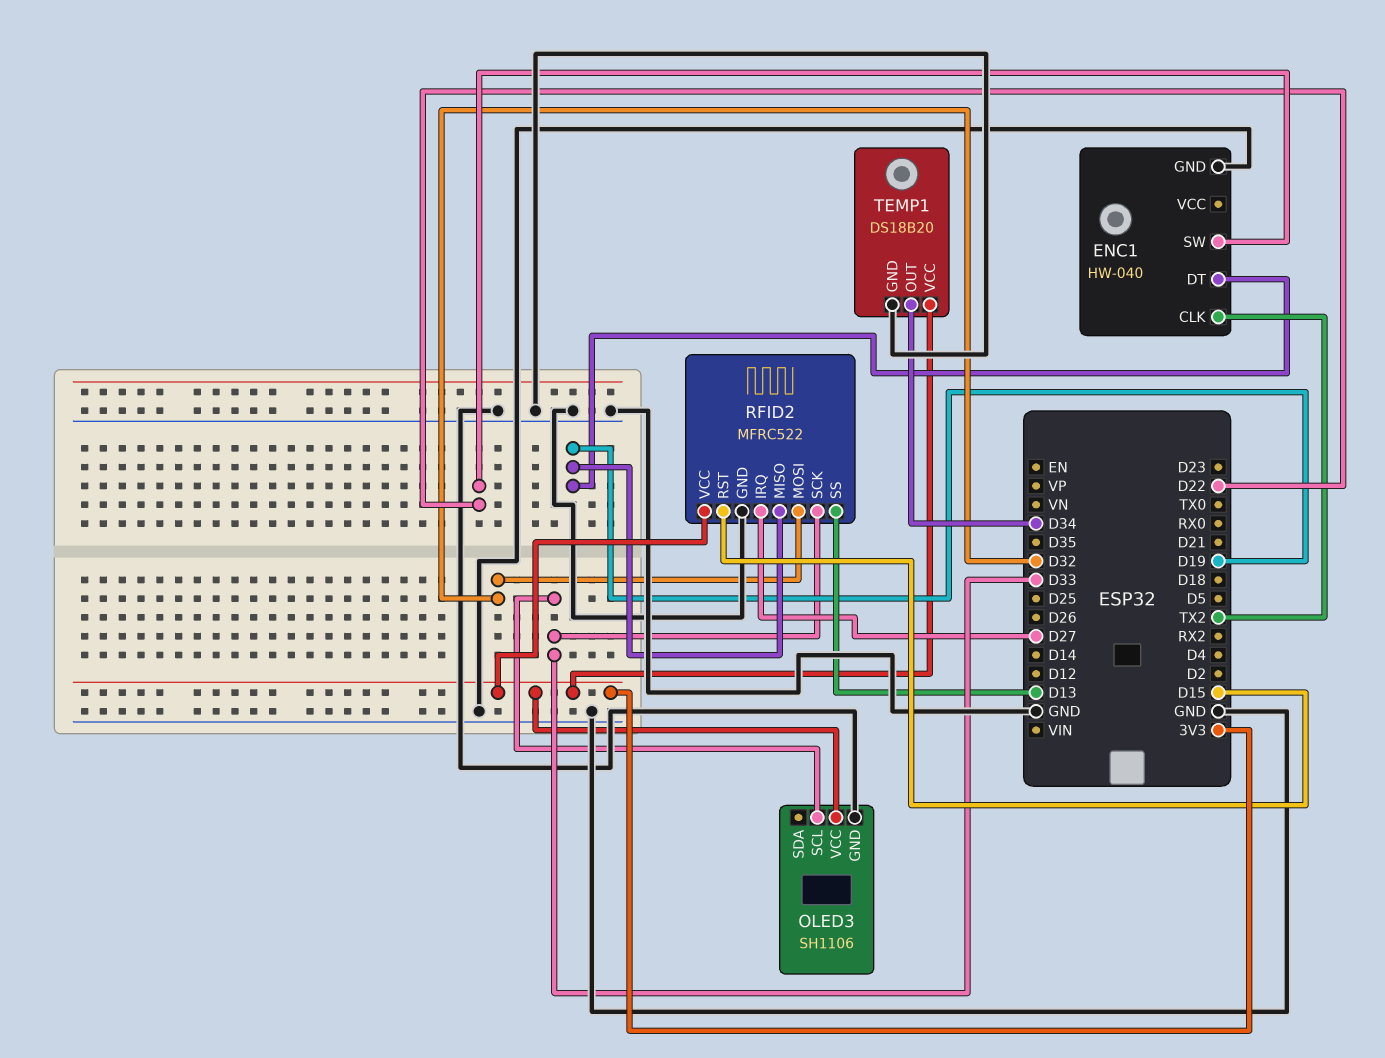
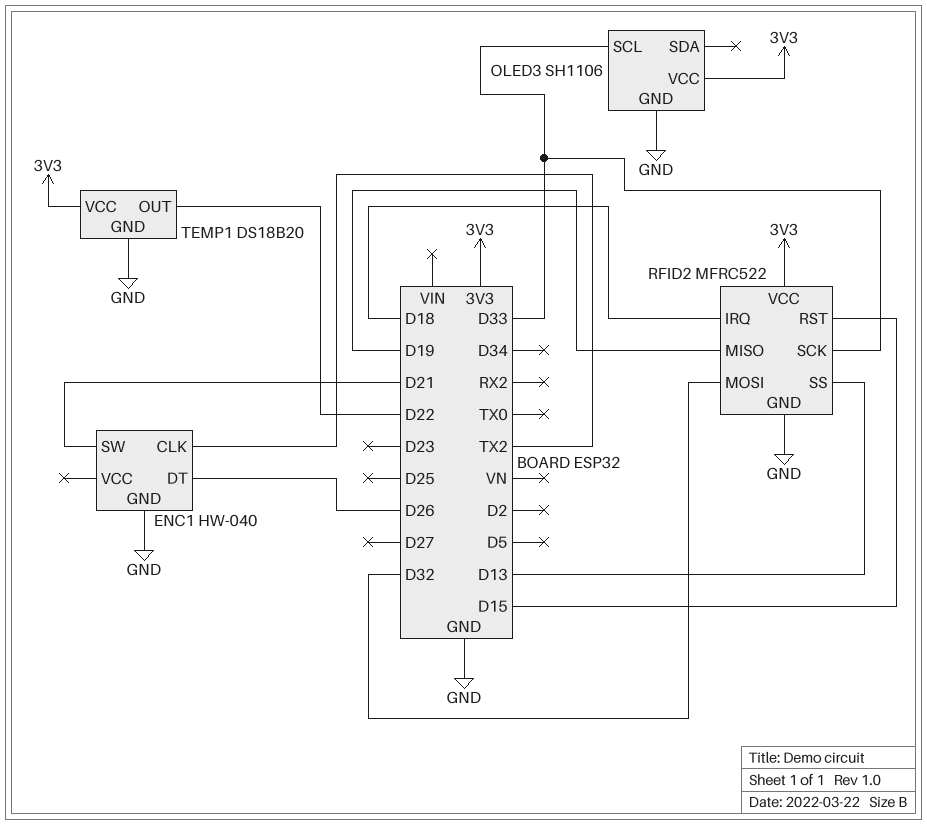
ENC1 pin DT: D19 -> D26
ENC1 pin SW: D22 -> D21
RFID2 pin IRQ: D27 -> D18
TEMP1 pin OUT: D34 -> D22

